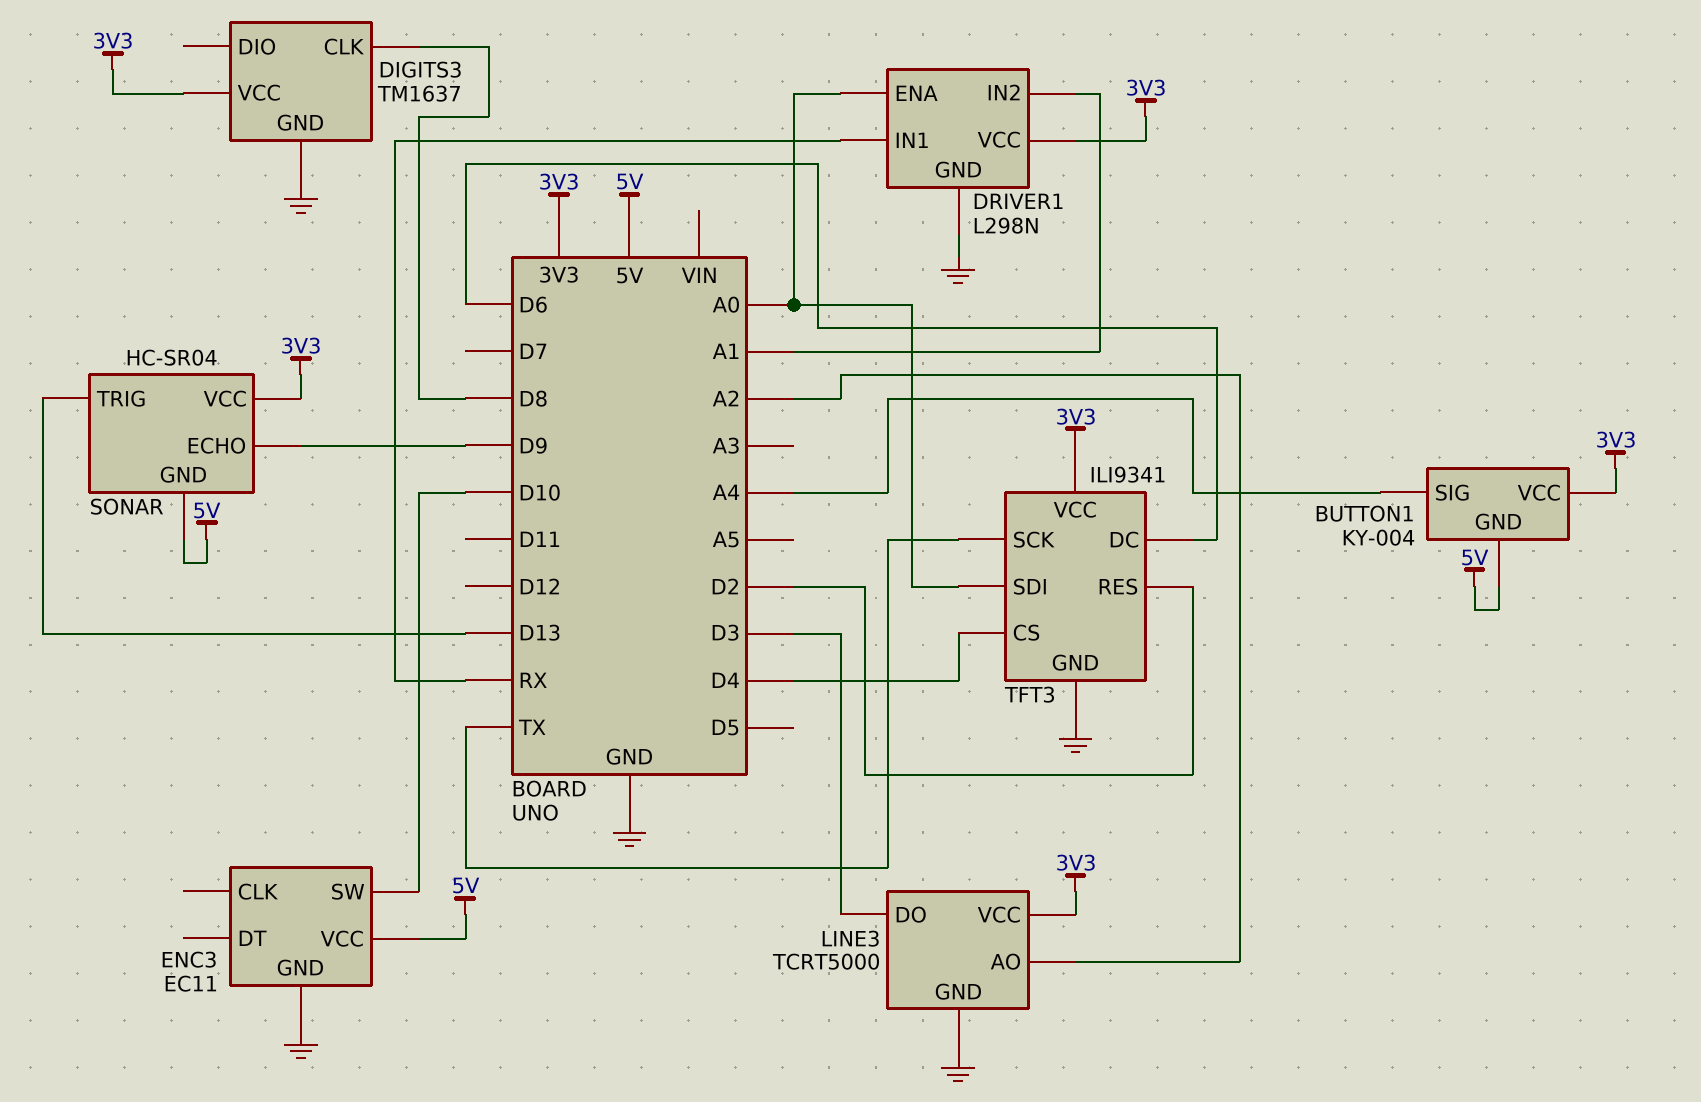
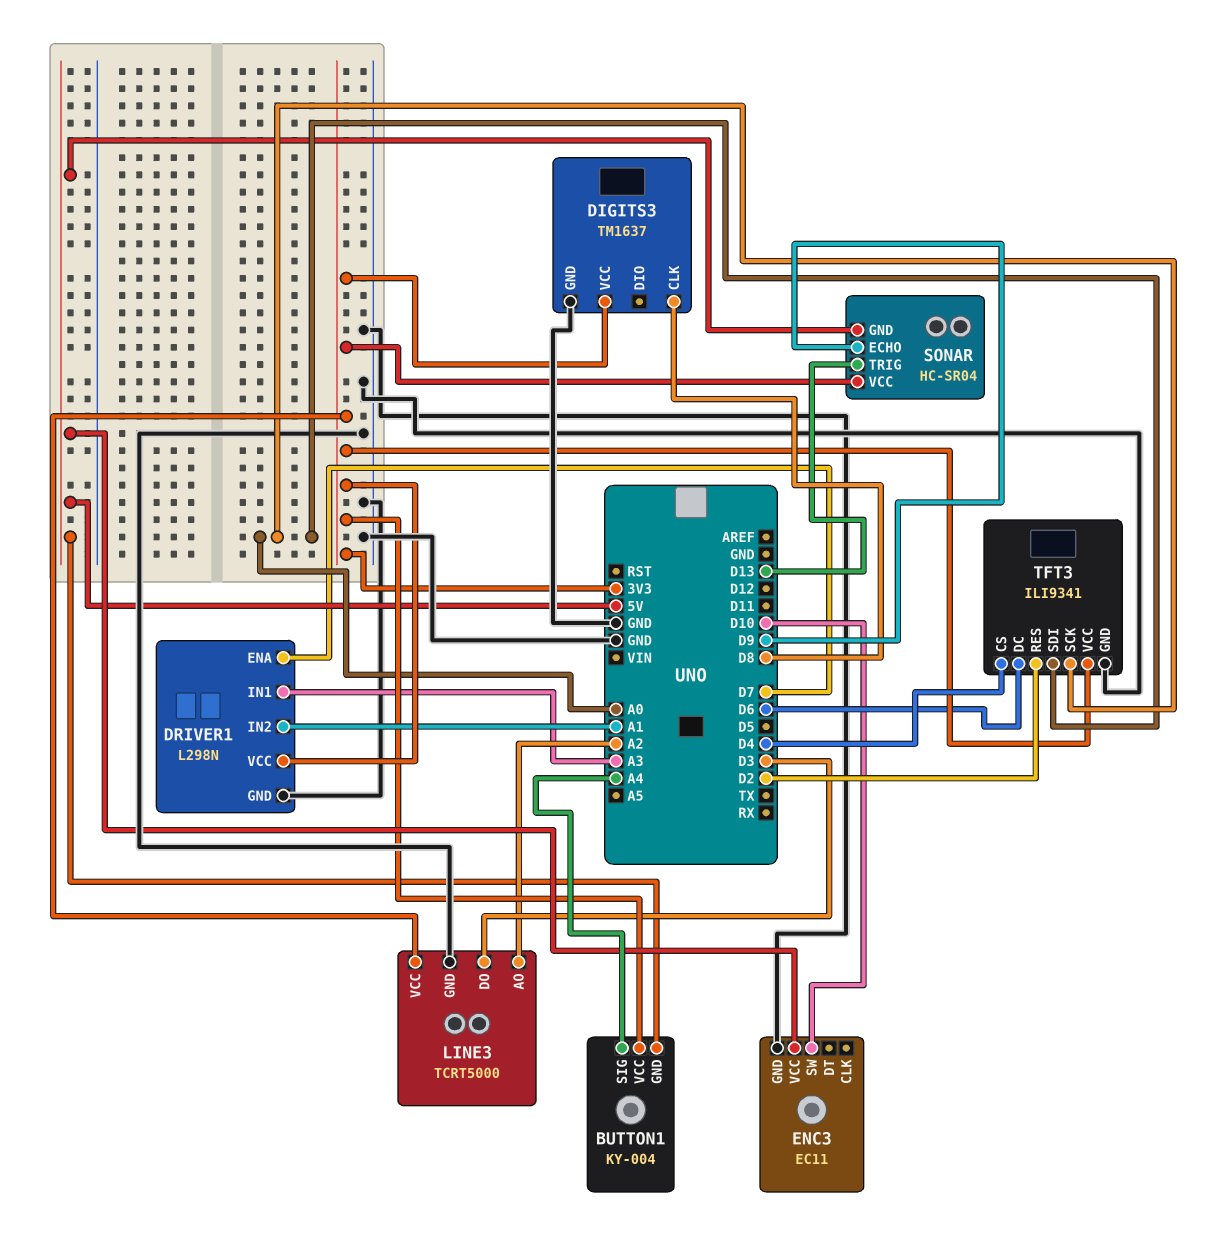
DRIVER1 pin ENA: A0 -> D7
DRIVER1 pin IN1: RX -> A3
TFT3 pin SCK: TX -> A0

